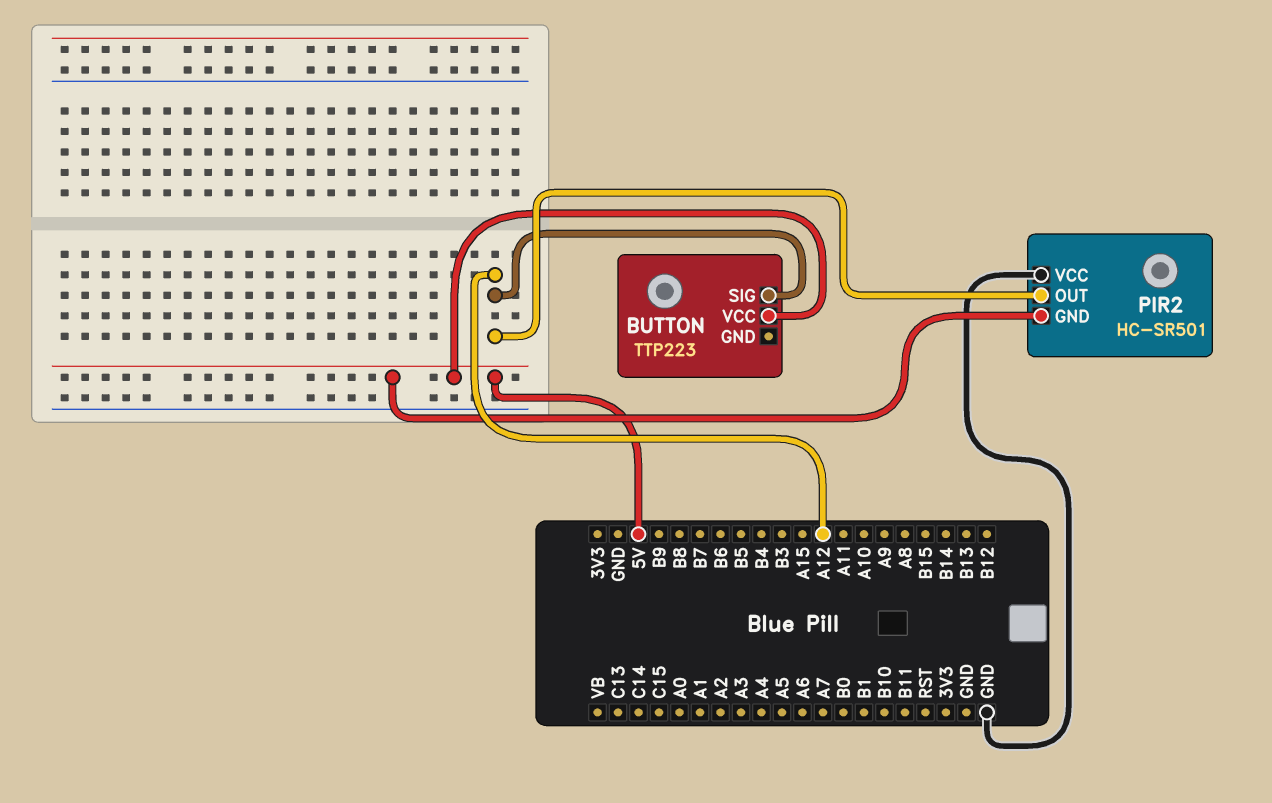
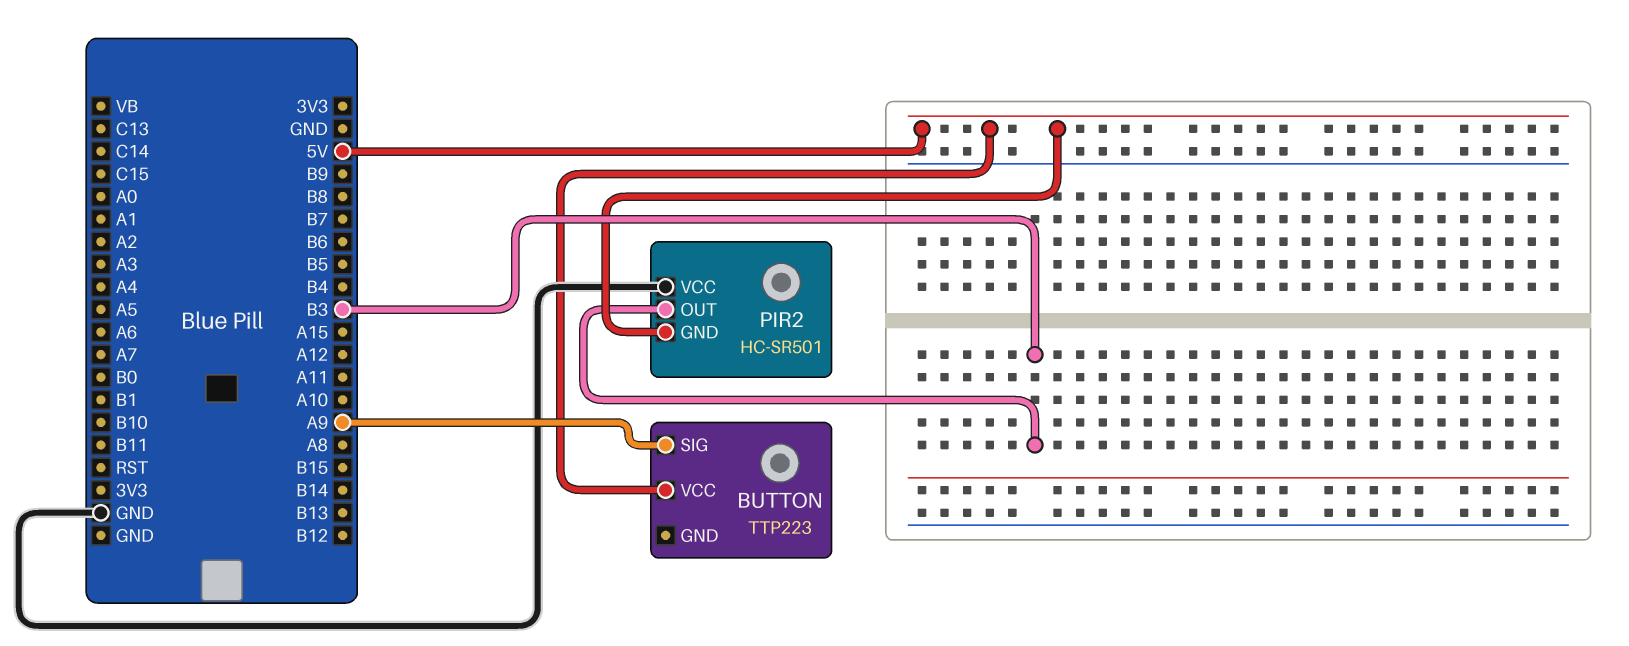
BUTTON pin SIG: A12 -> A9
PIR2 pin OUT: A12 -> B3

